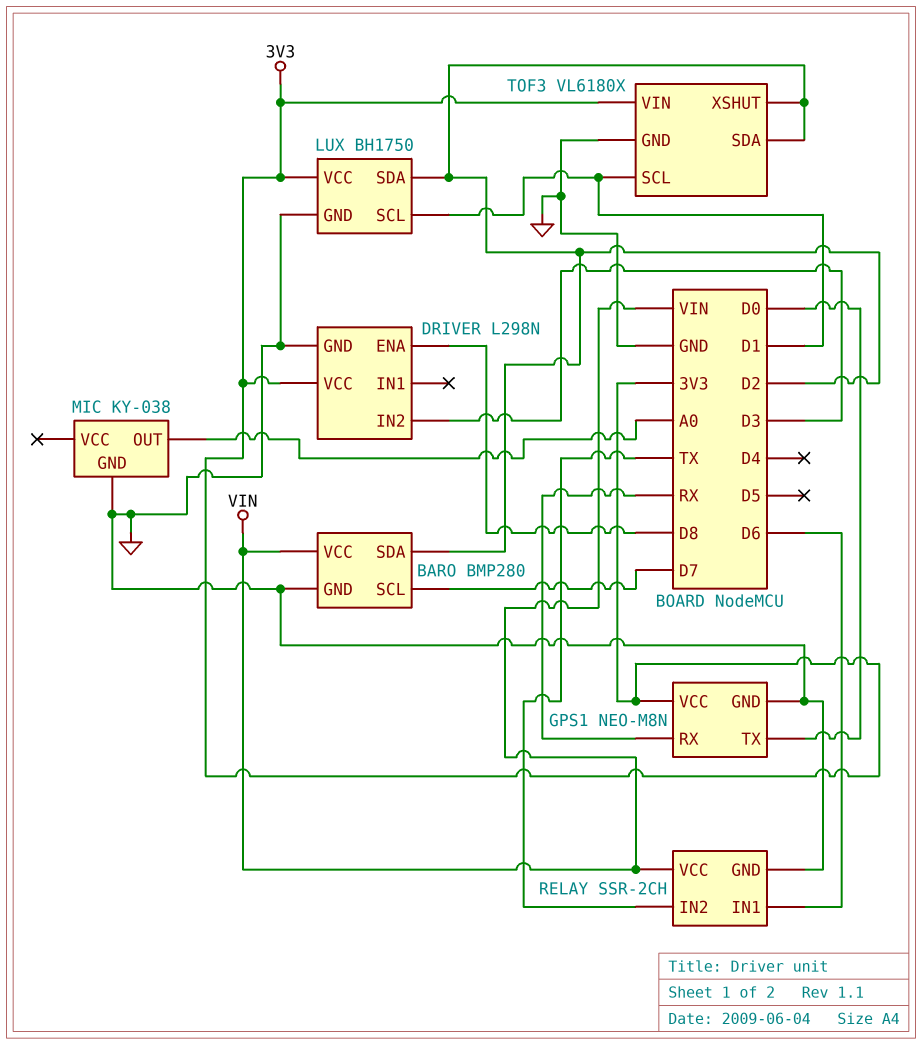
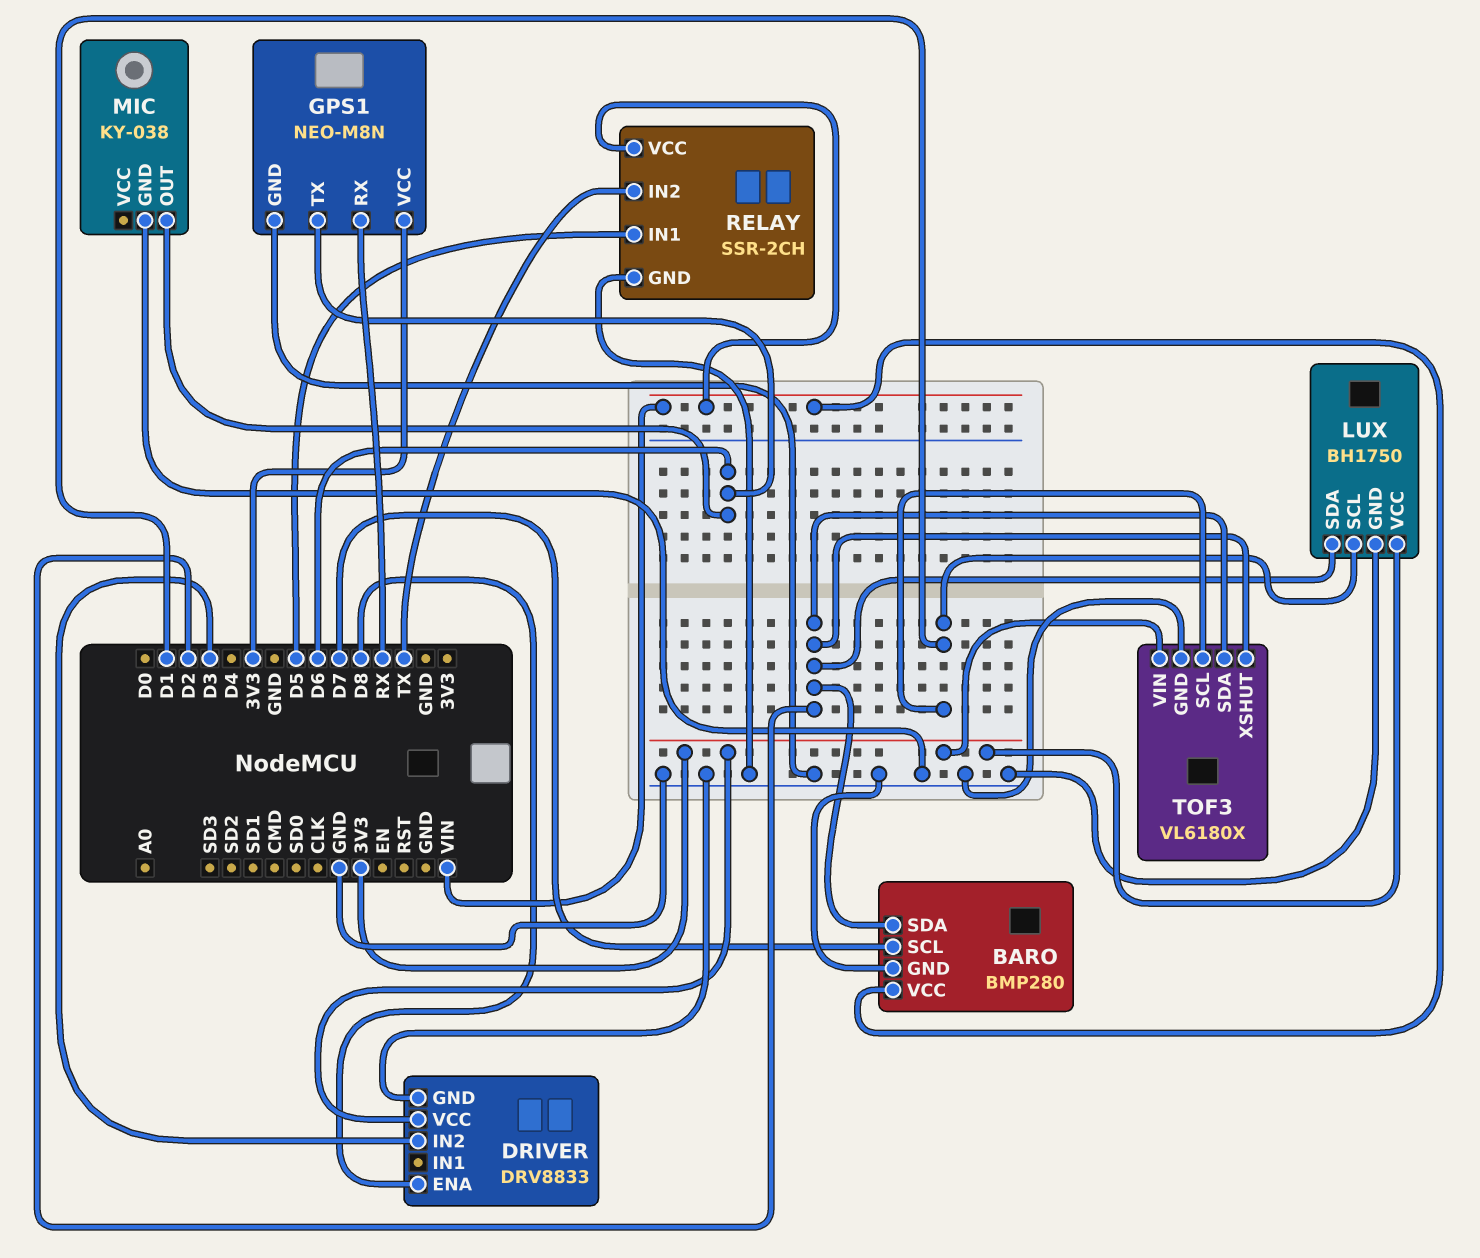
DRIVER: L298N -> DRV8833
GPS1 pin TX: D0 -> D6
MIC pin OUT: A0 -> D6
RELAY pin IN1: D6 -> D5

